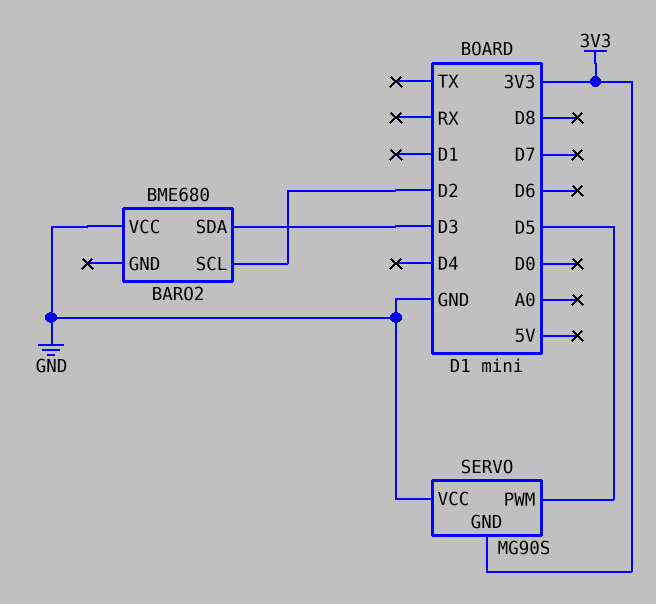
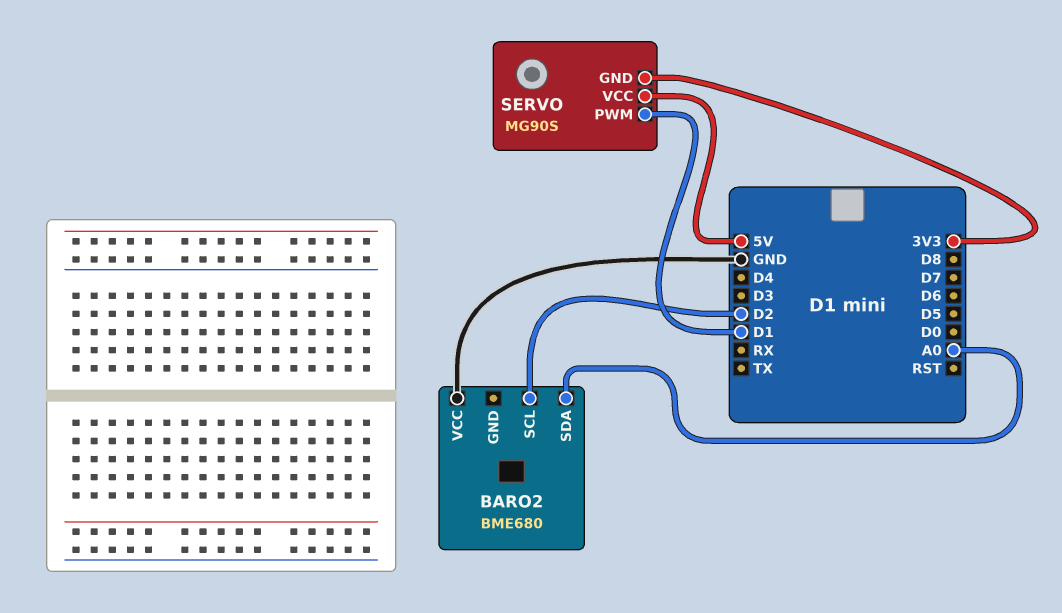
BARO2 pin SDA: D3 -> A0
SERVO pin PWM: D5 -> D1
SERVO pin VCC: GND -> 5V

